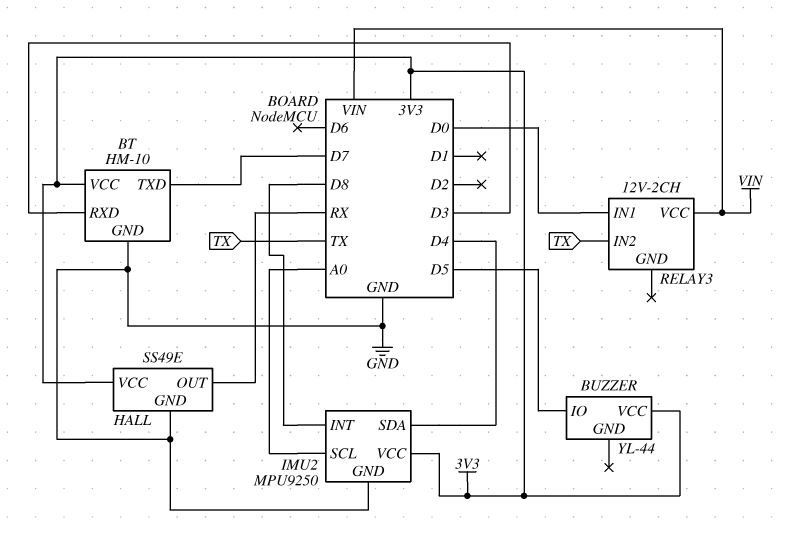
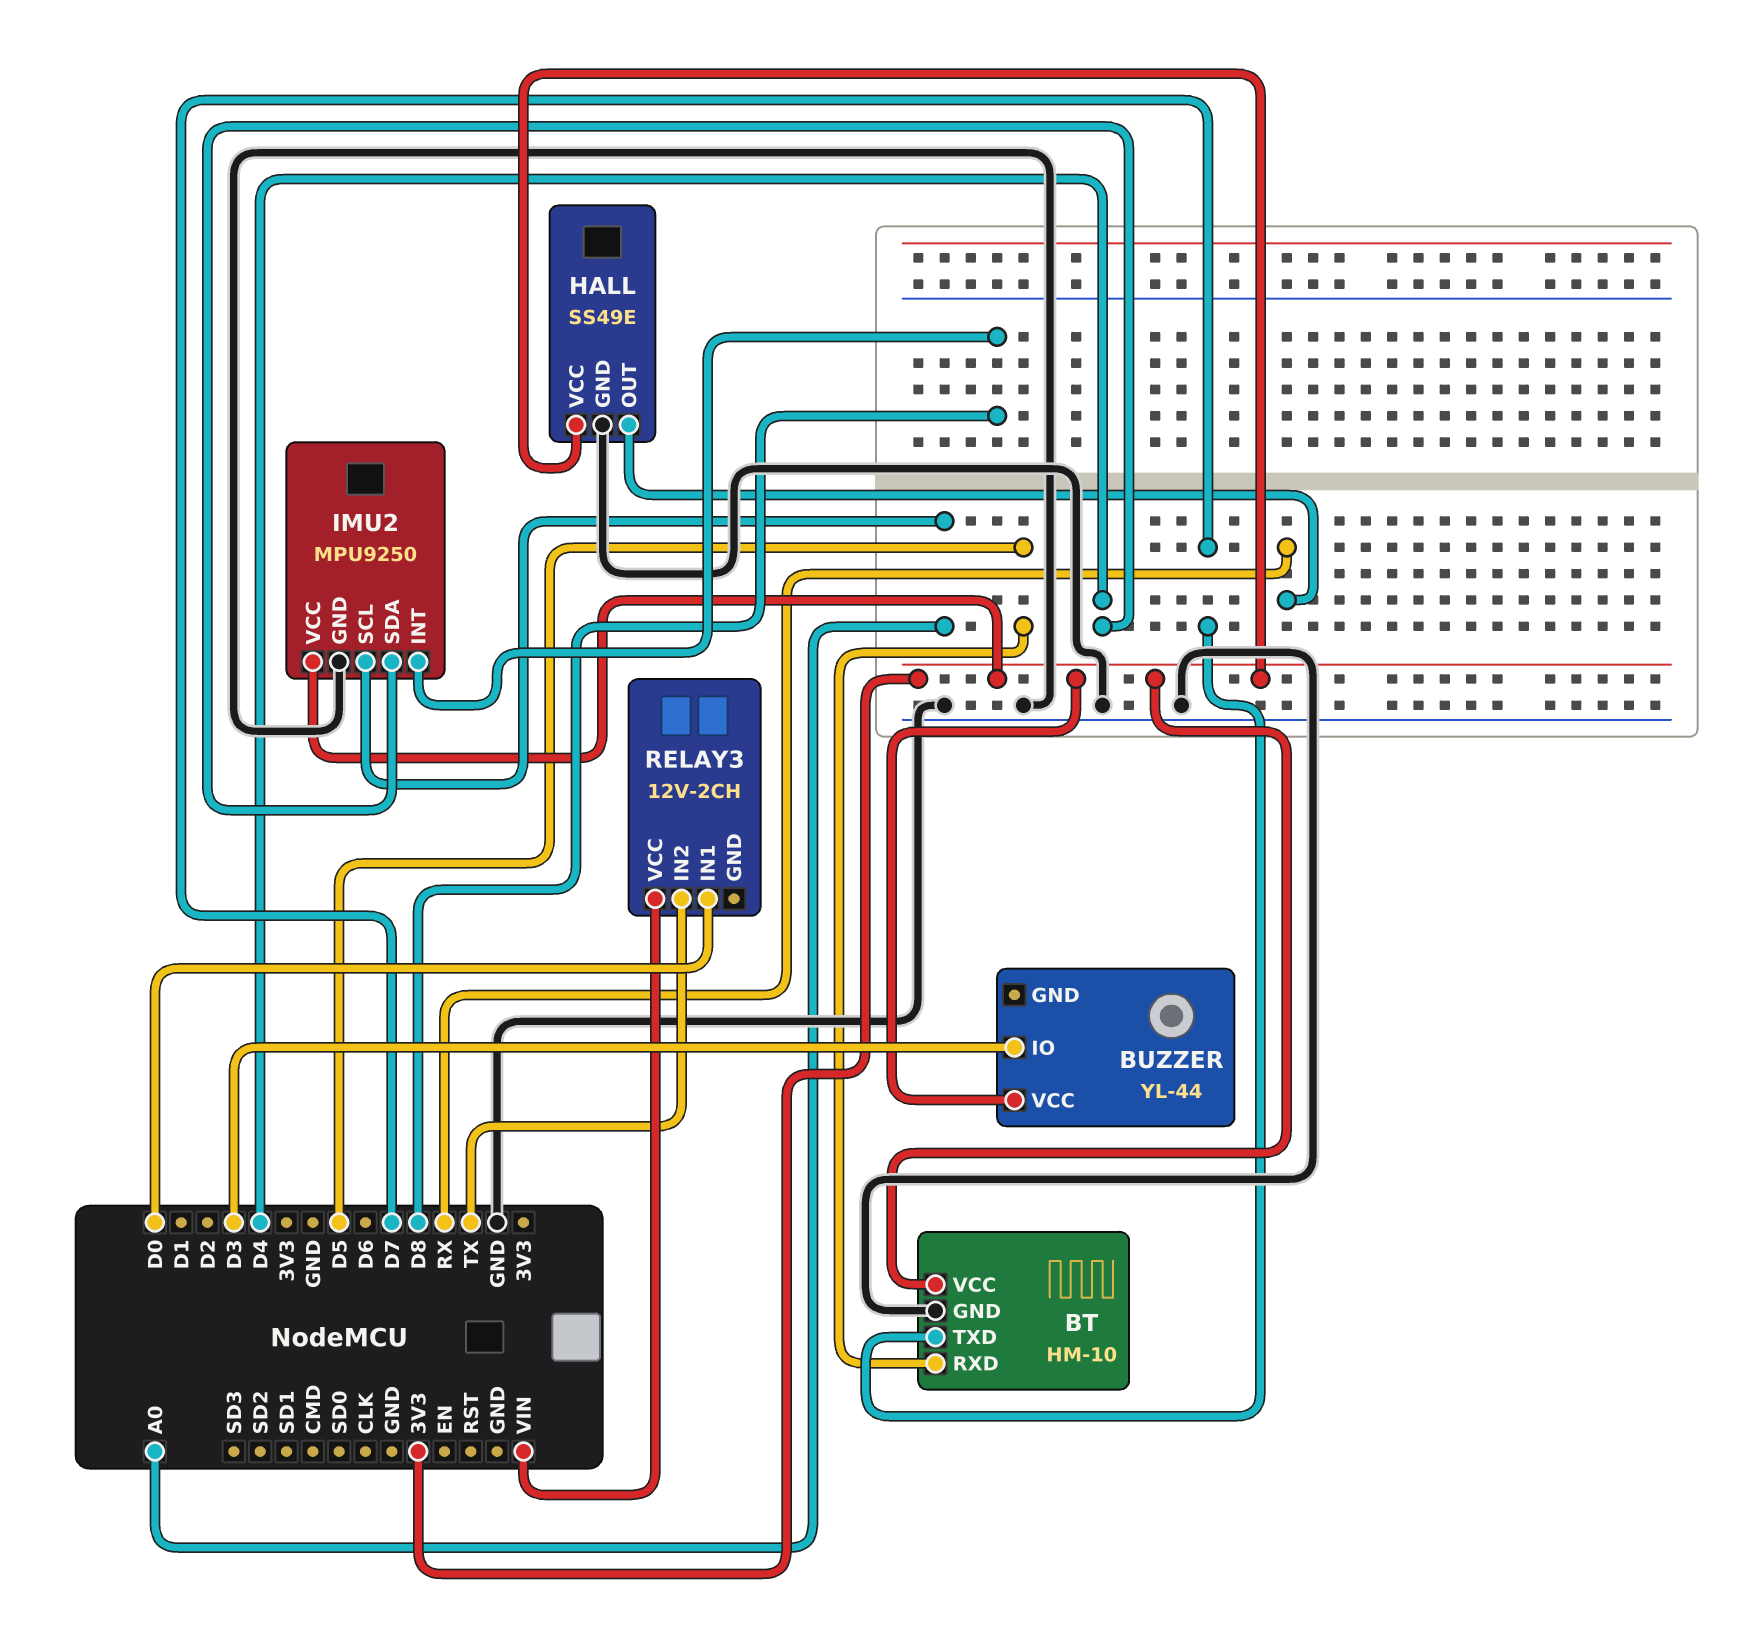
BT pin RXD: D3 -> D5
BUZZER pin IO: D5 -> D3

